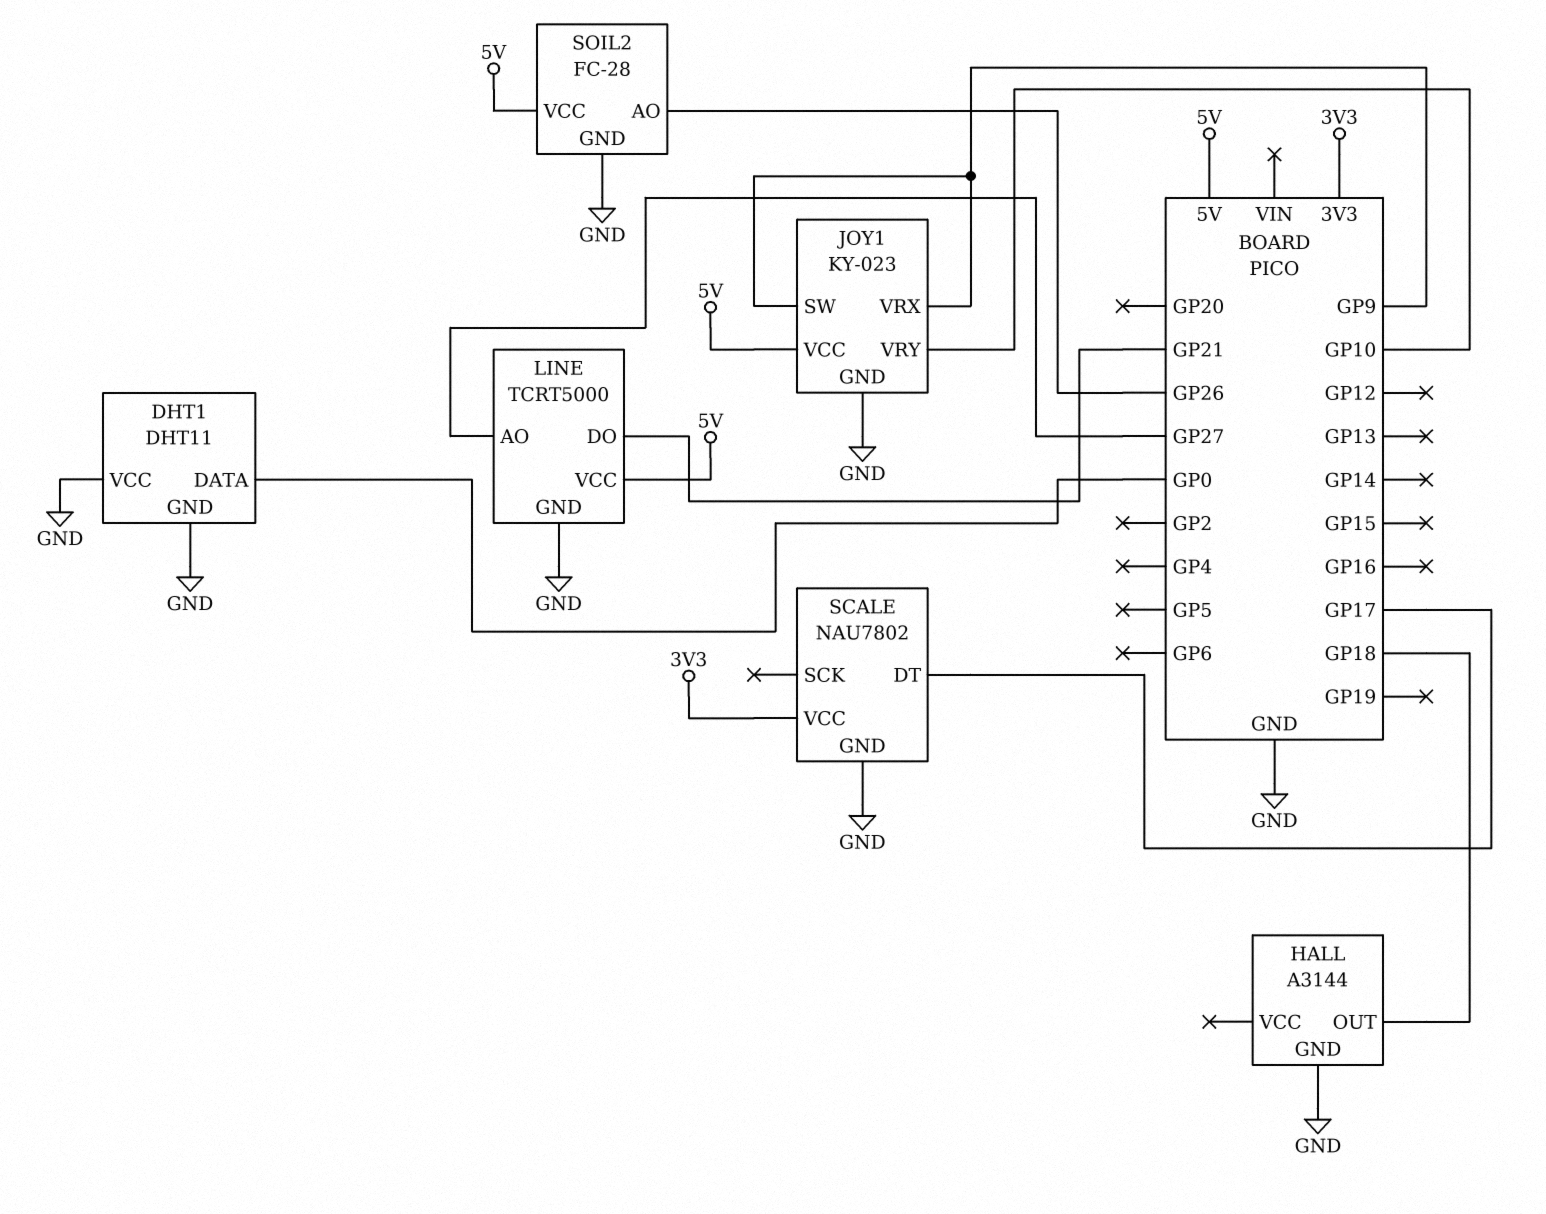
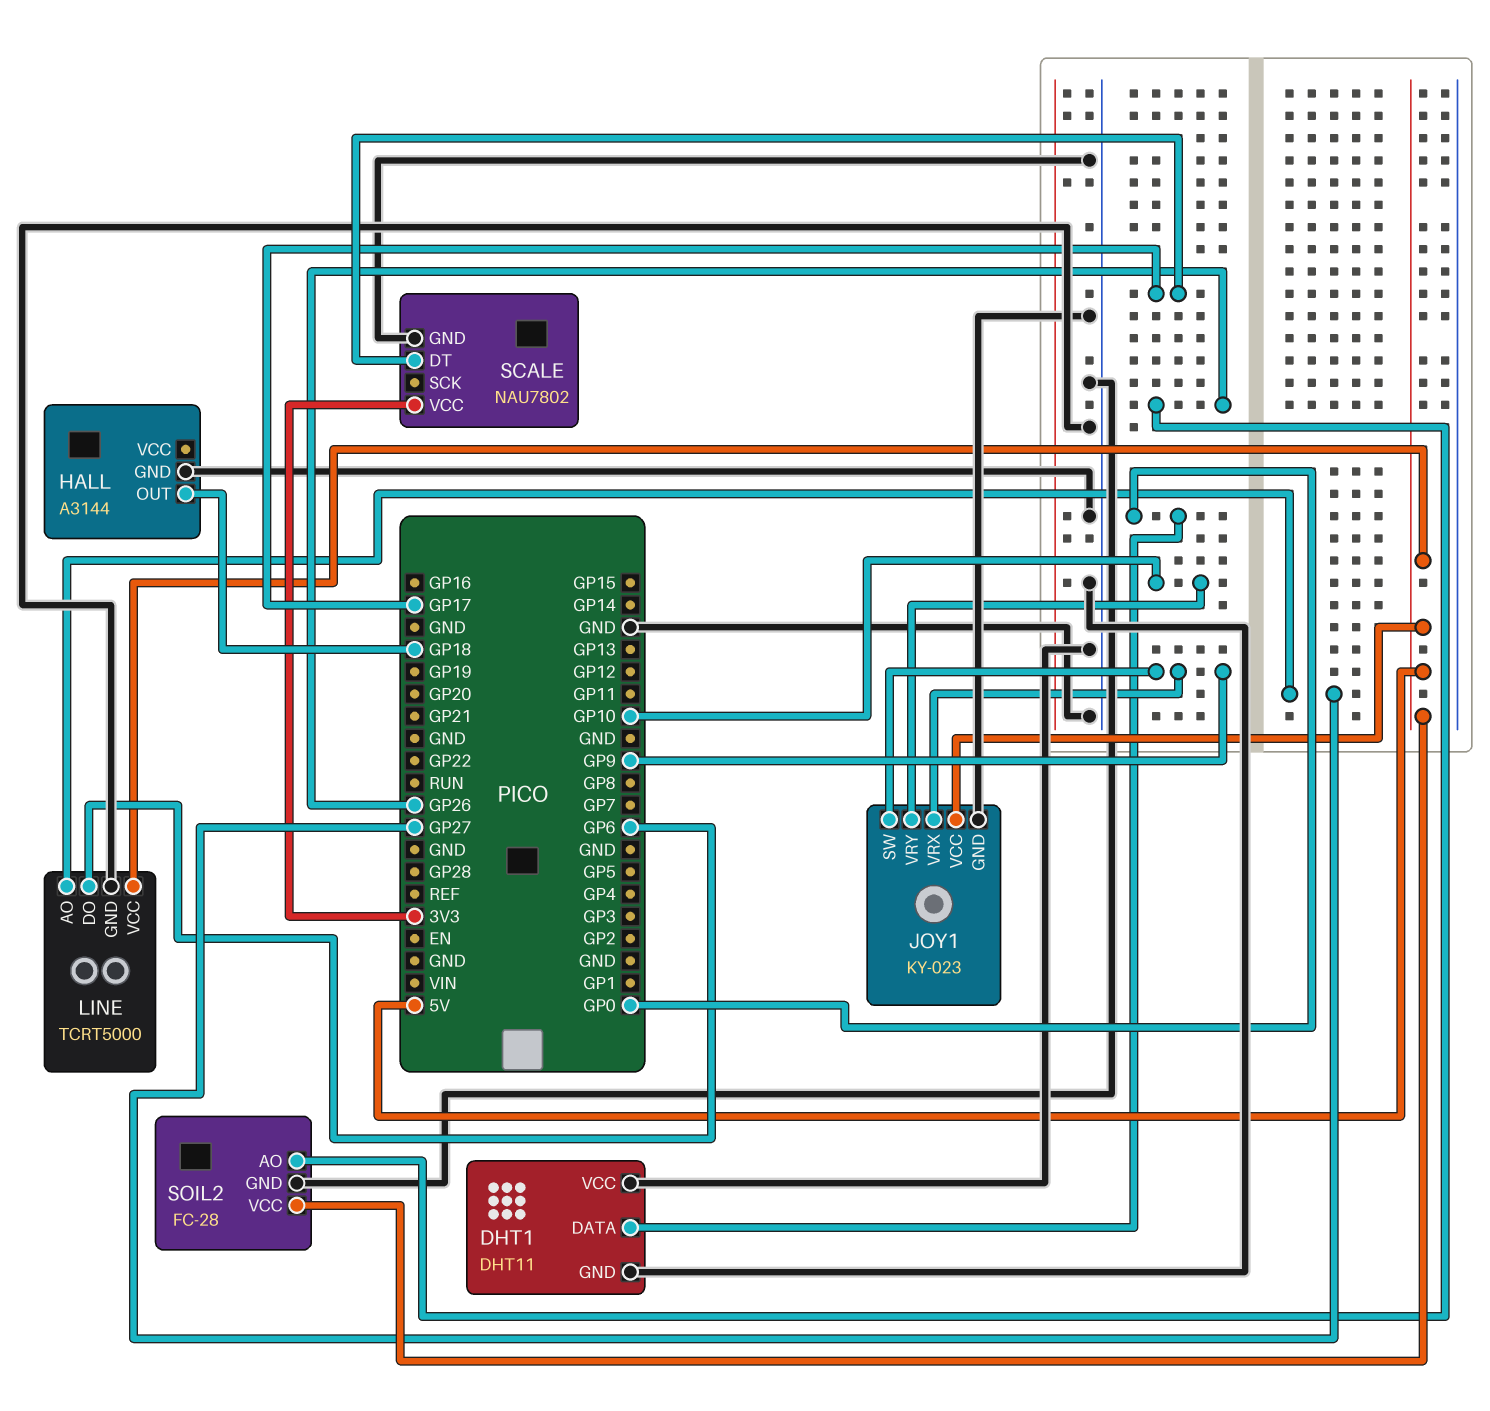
LINE pin DO: GP21 -> GP6

